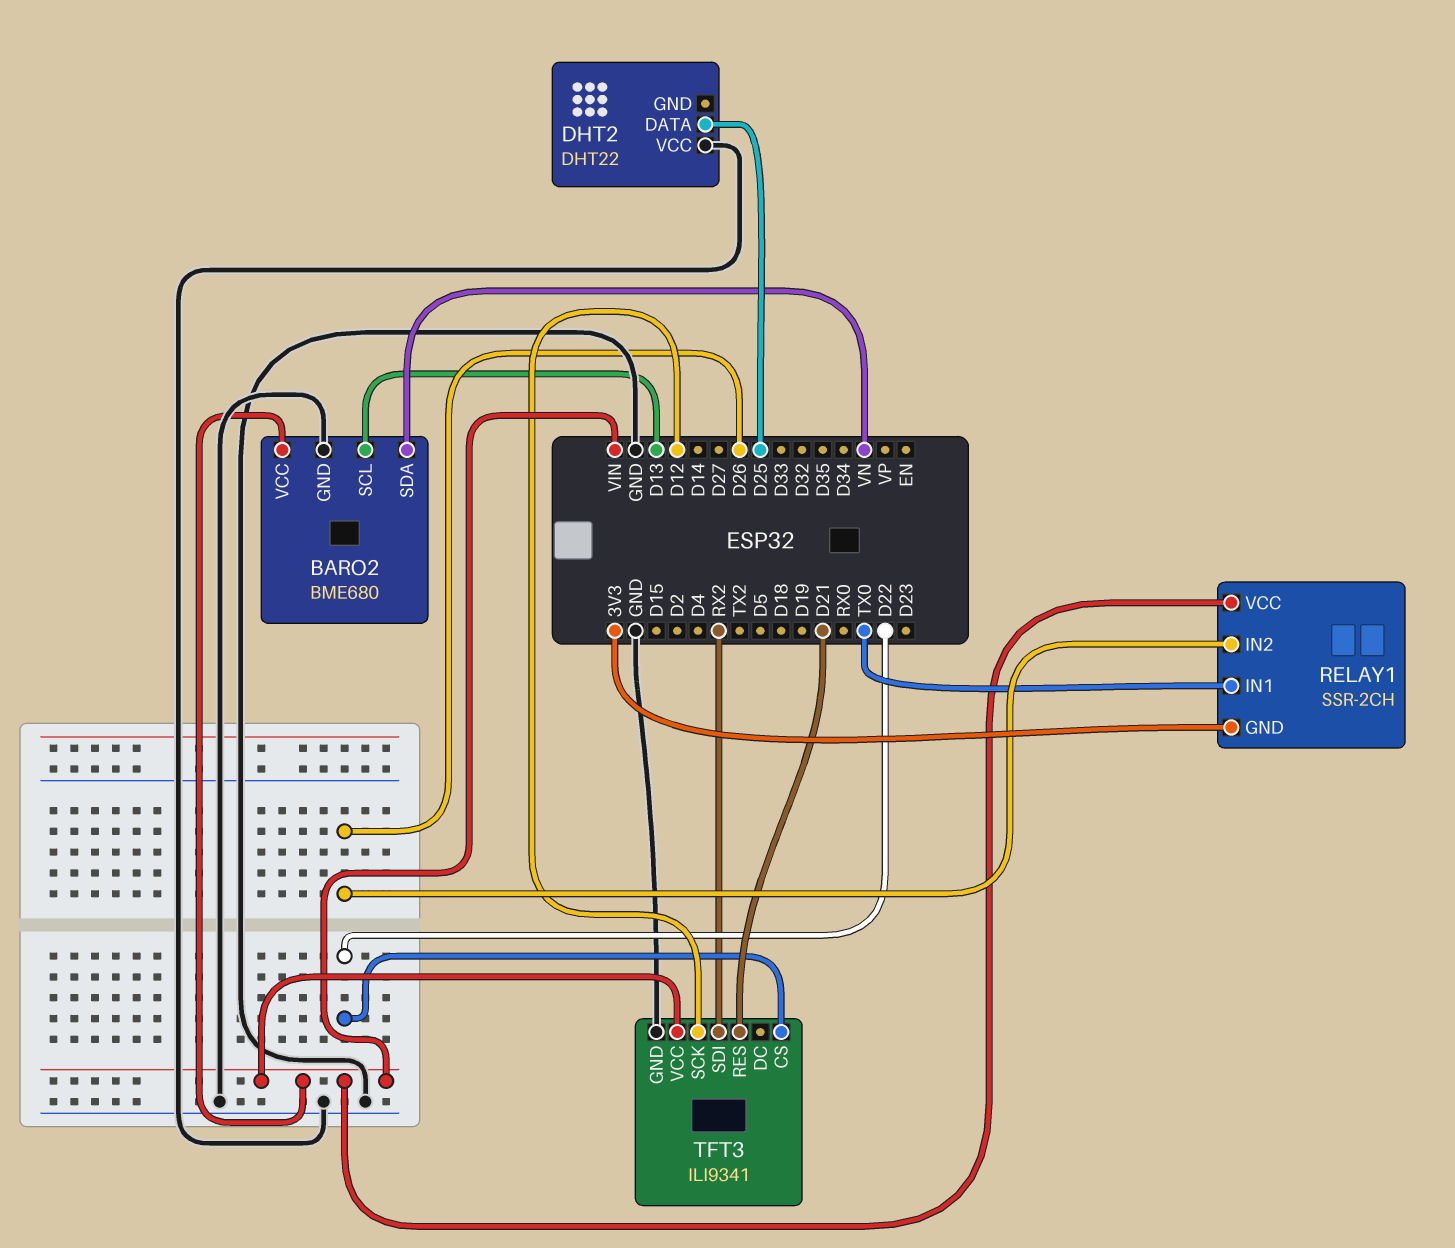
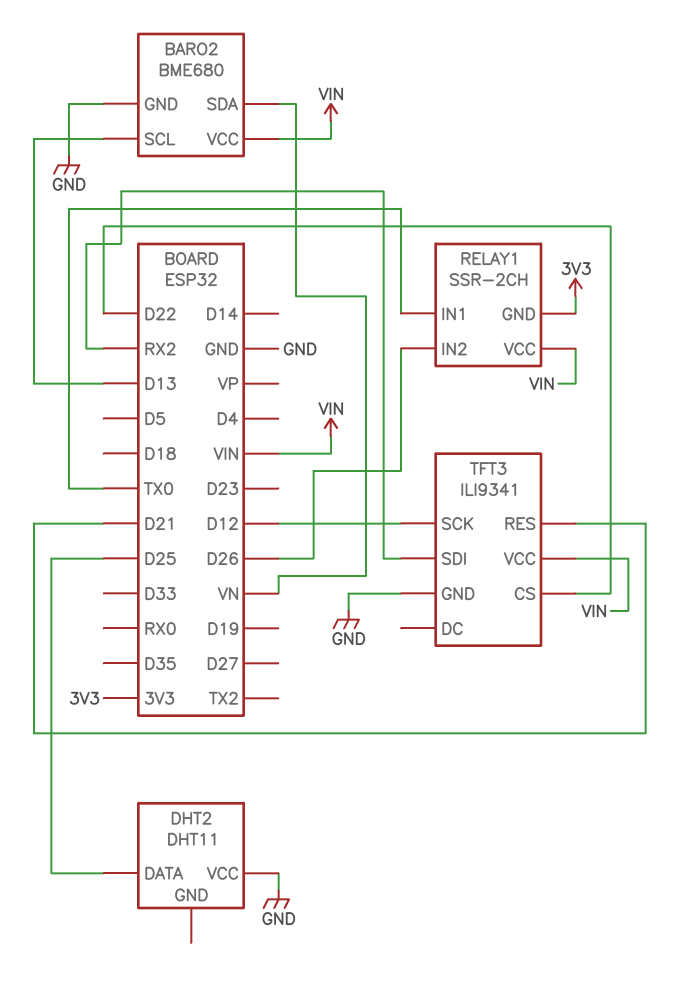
DHT2: DHT22 -> DHT11

